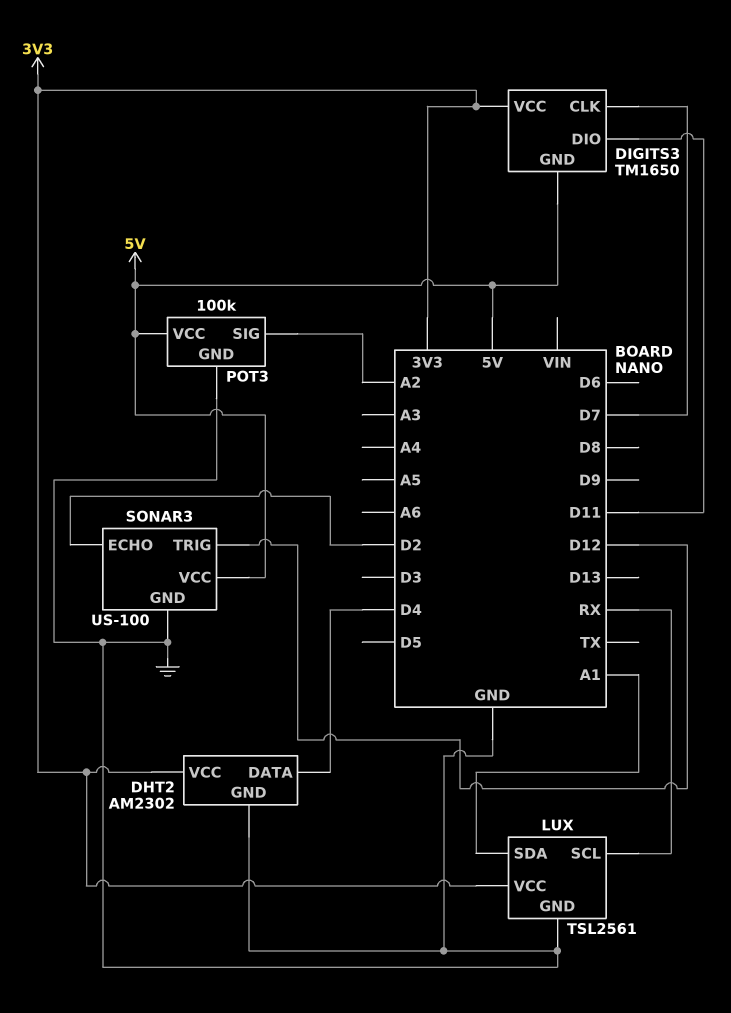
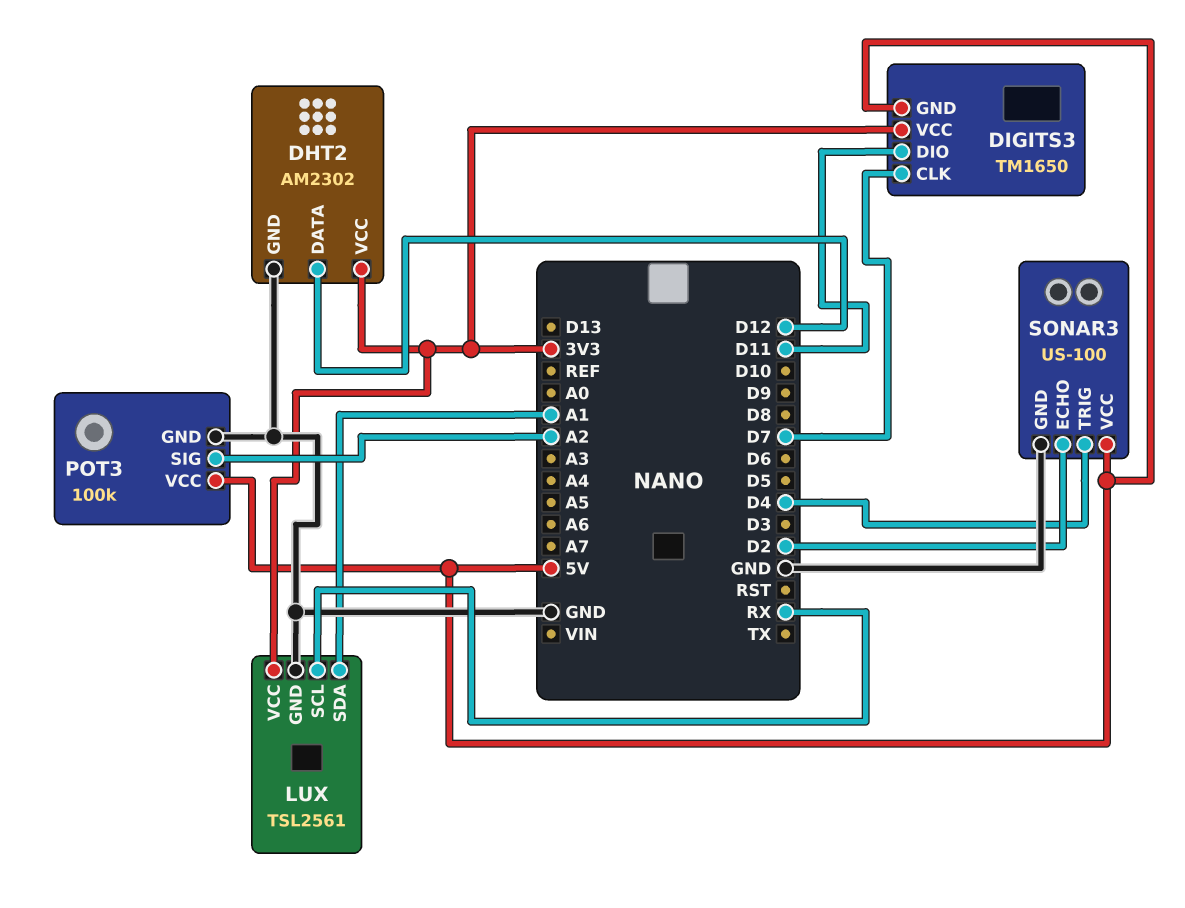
DHT2 pin DATA: D4 -> D12
SONAR3 pin TRIG: D12 -> D4

